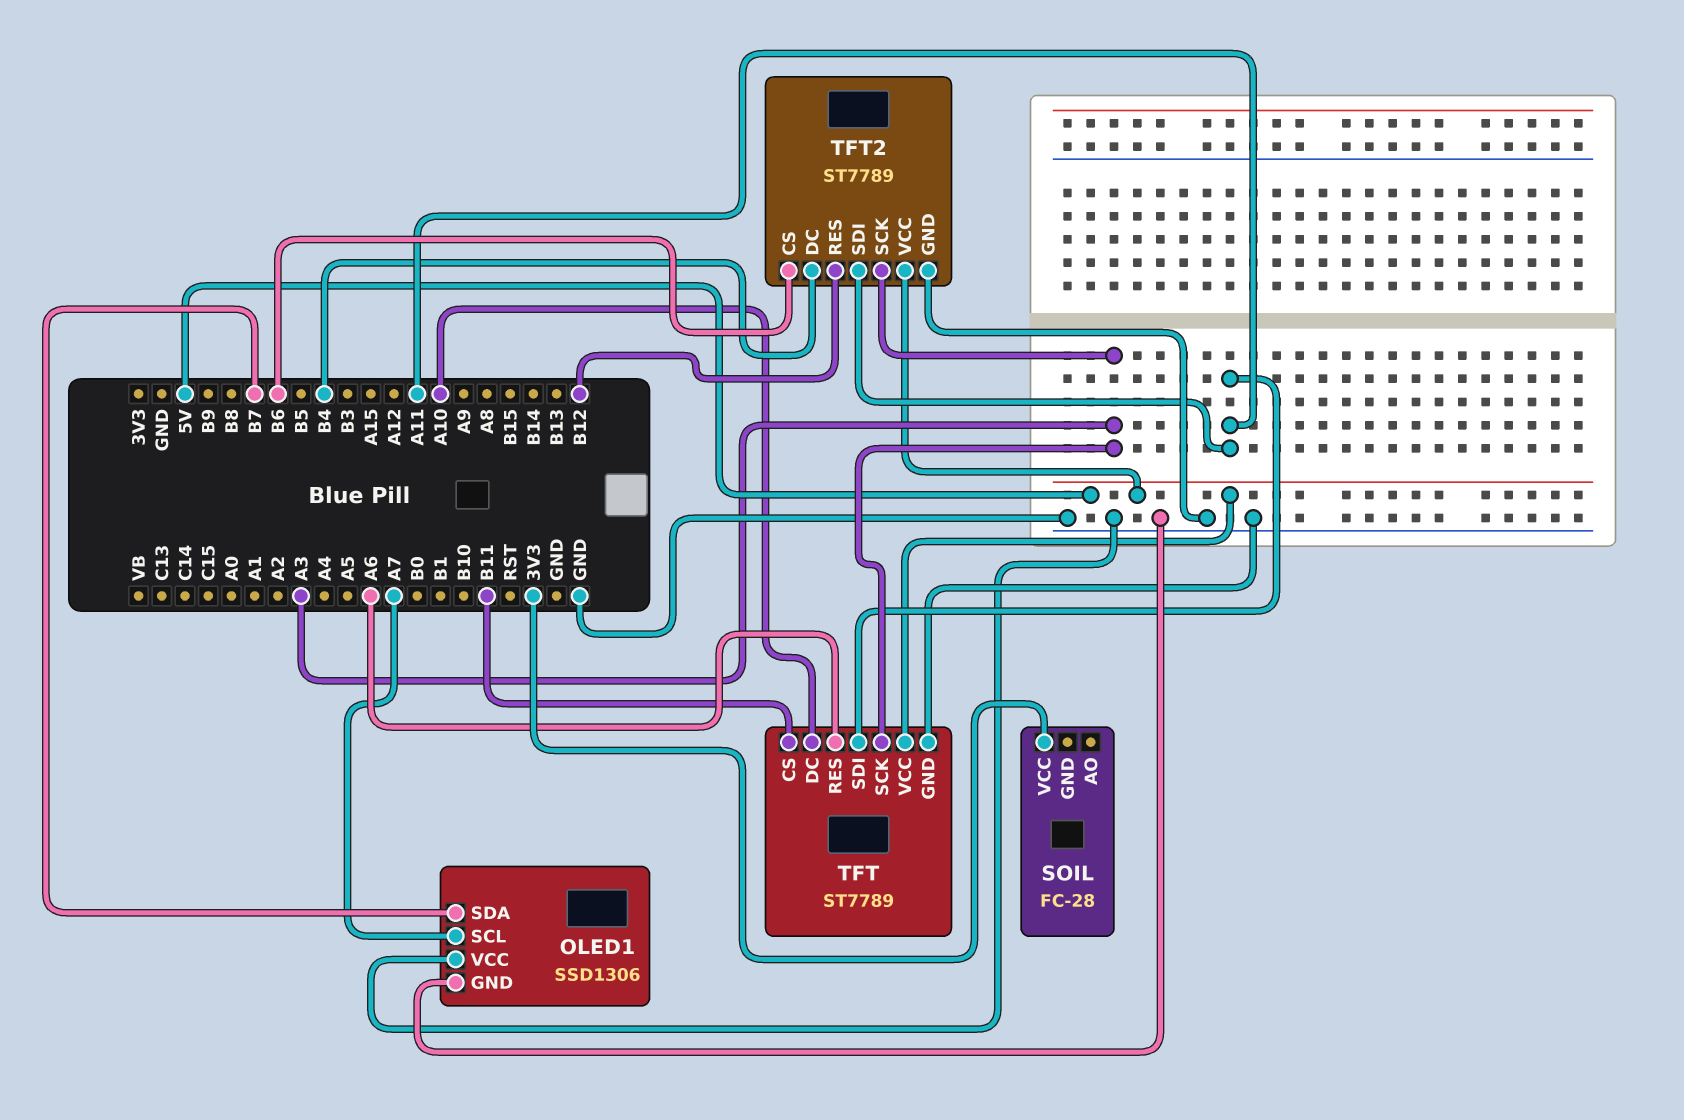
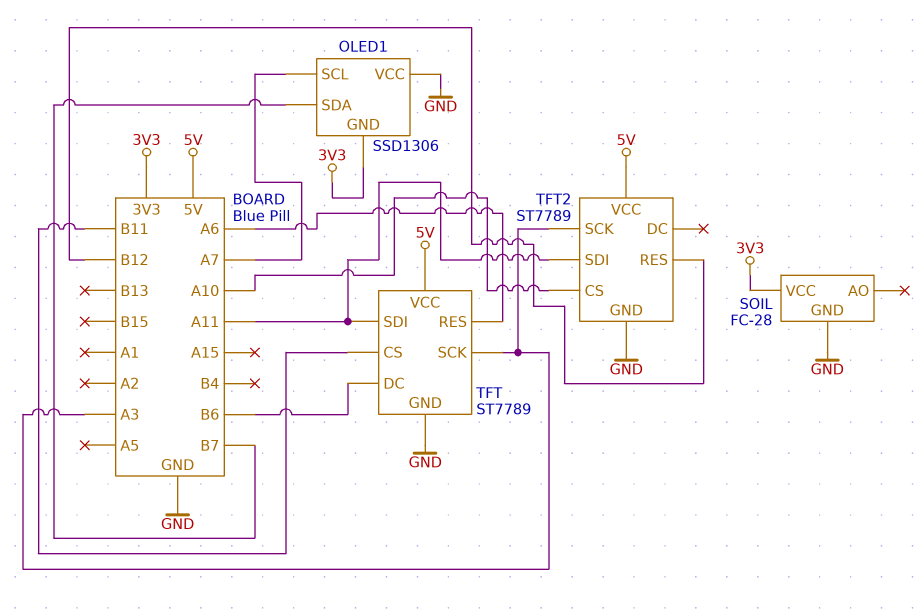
OLED1 pin GND: GND -> 3V3
SOIL pin GND: none -> GND
TFT pin DC: A10 -> B6
TFT2 pin CS: B6 -> A10
TFT2 pin DC: B4 -> none

